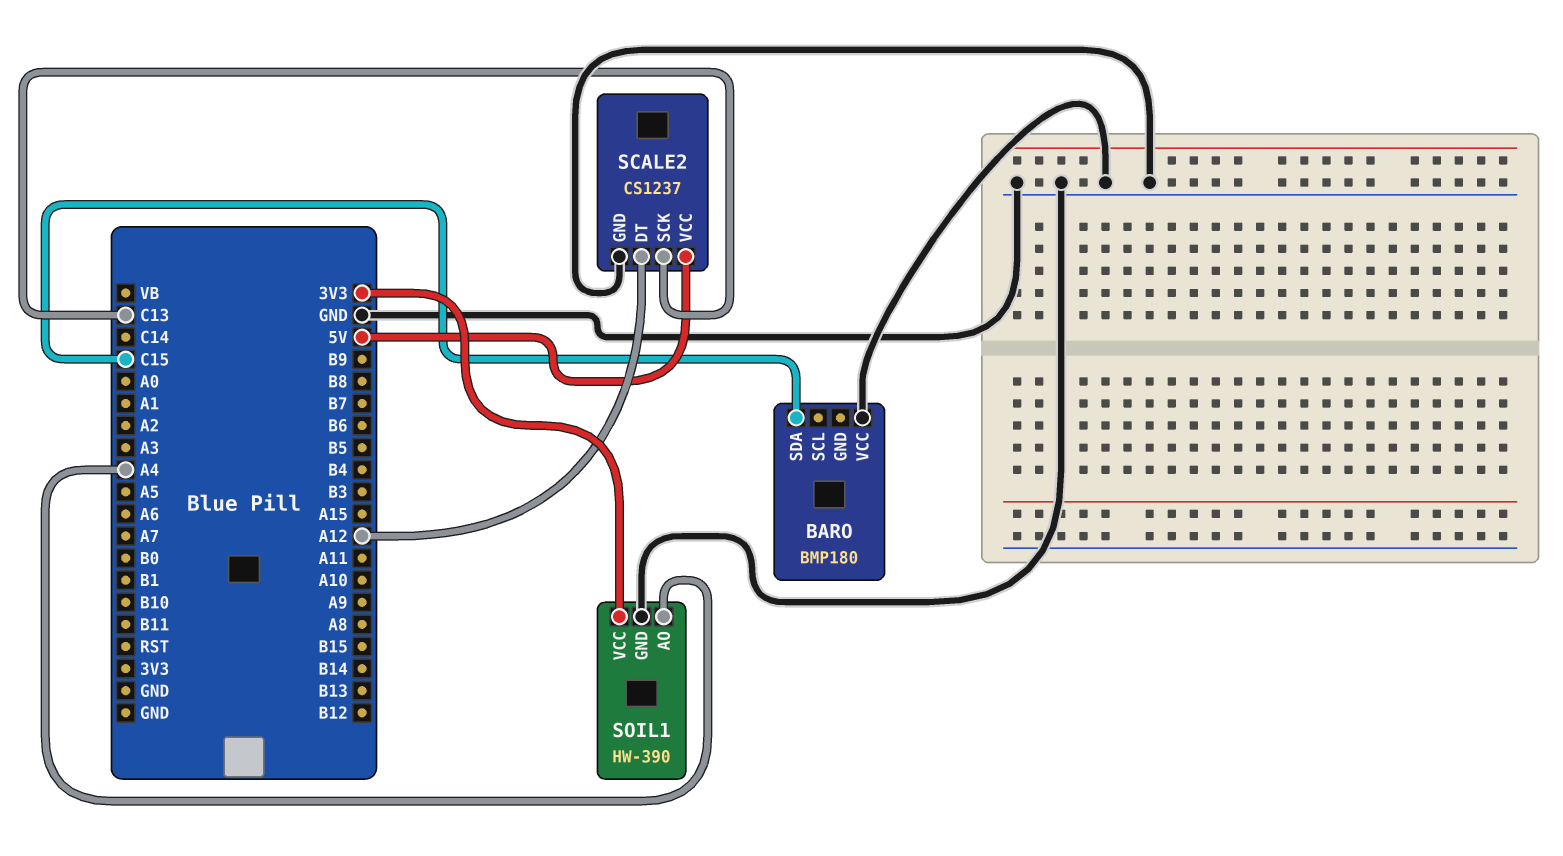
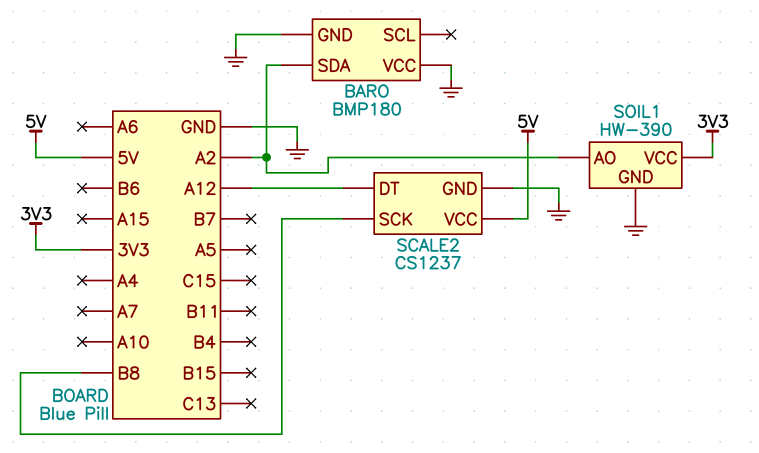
BARO pin GND: none -> GND
BARO pin SDA: C15 -> A2
SCALE2 pin SCK: C13 -> B8
SOIL1 pin AO: A4 -> A2

